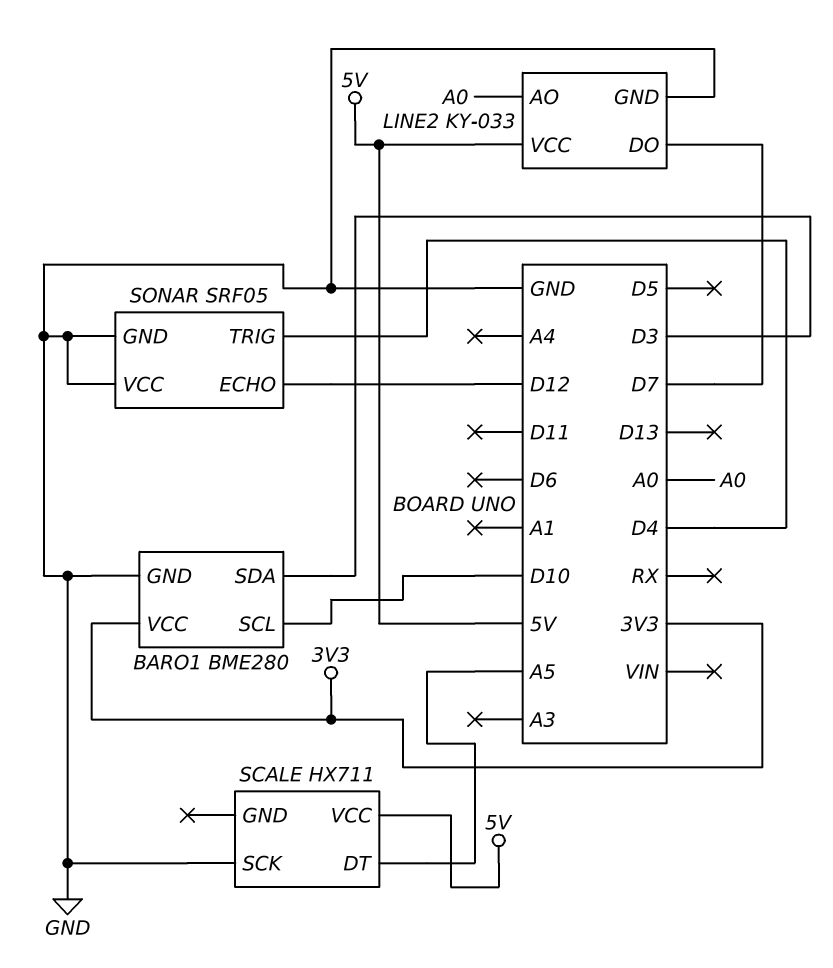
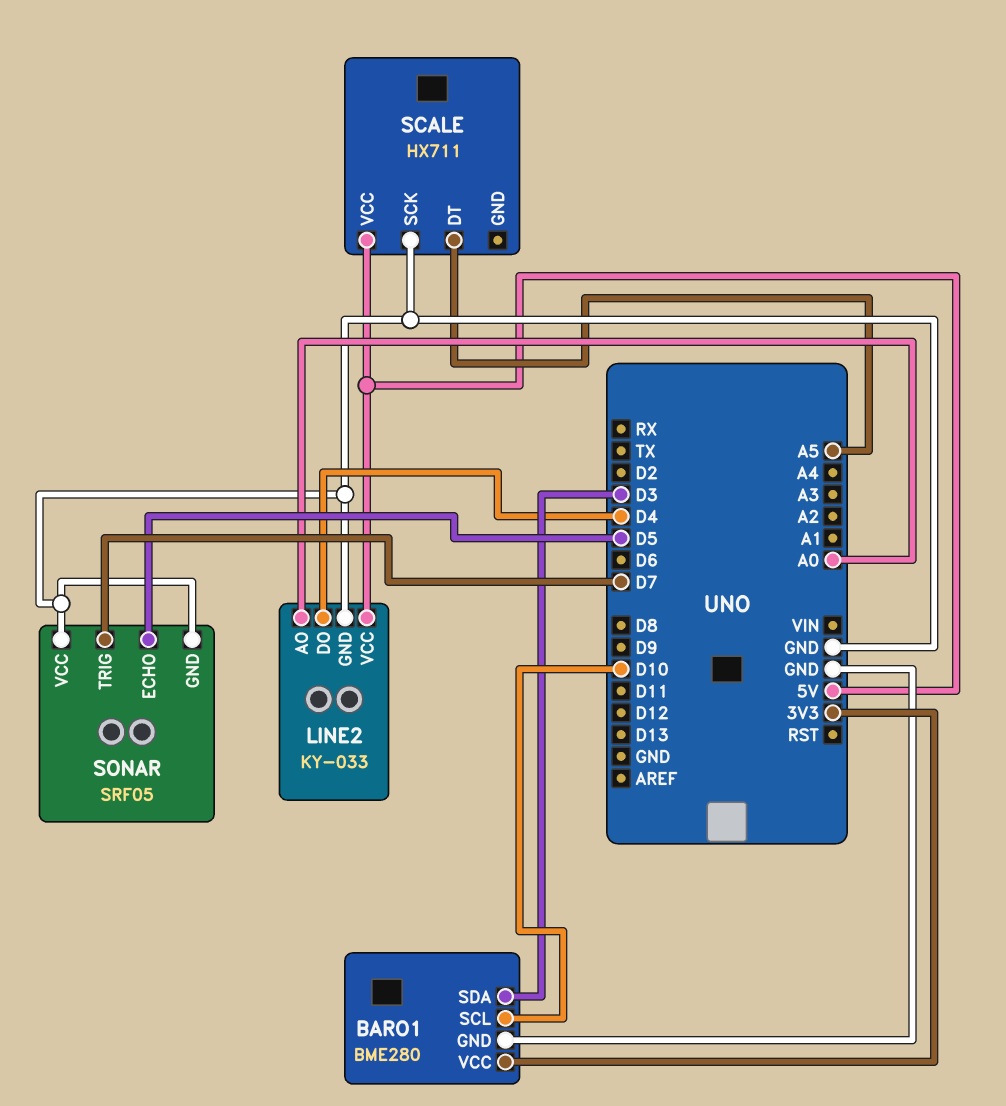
LINE2 pin DO: D7 -> D4
SONAR pin ECHO: D12 -> D5
SONAR pin TRIG: D4 -> D7

